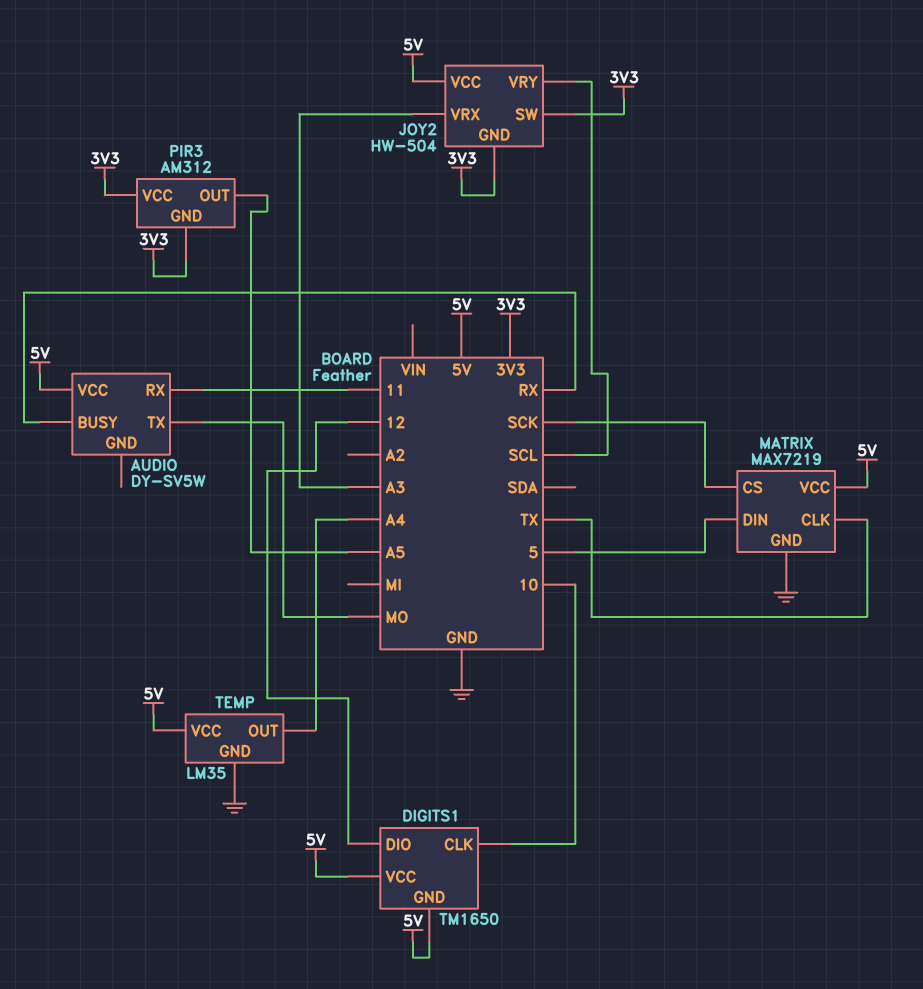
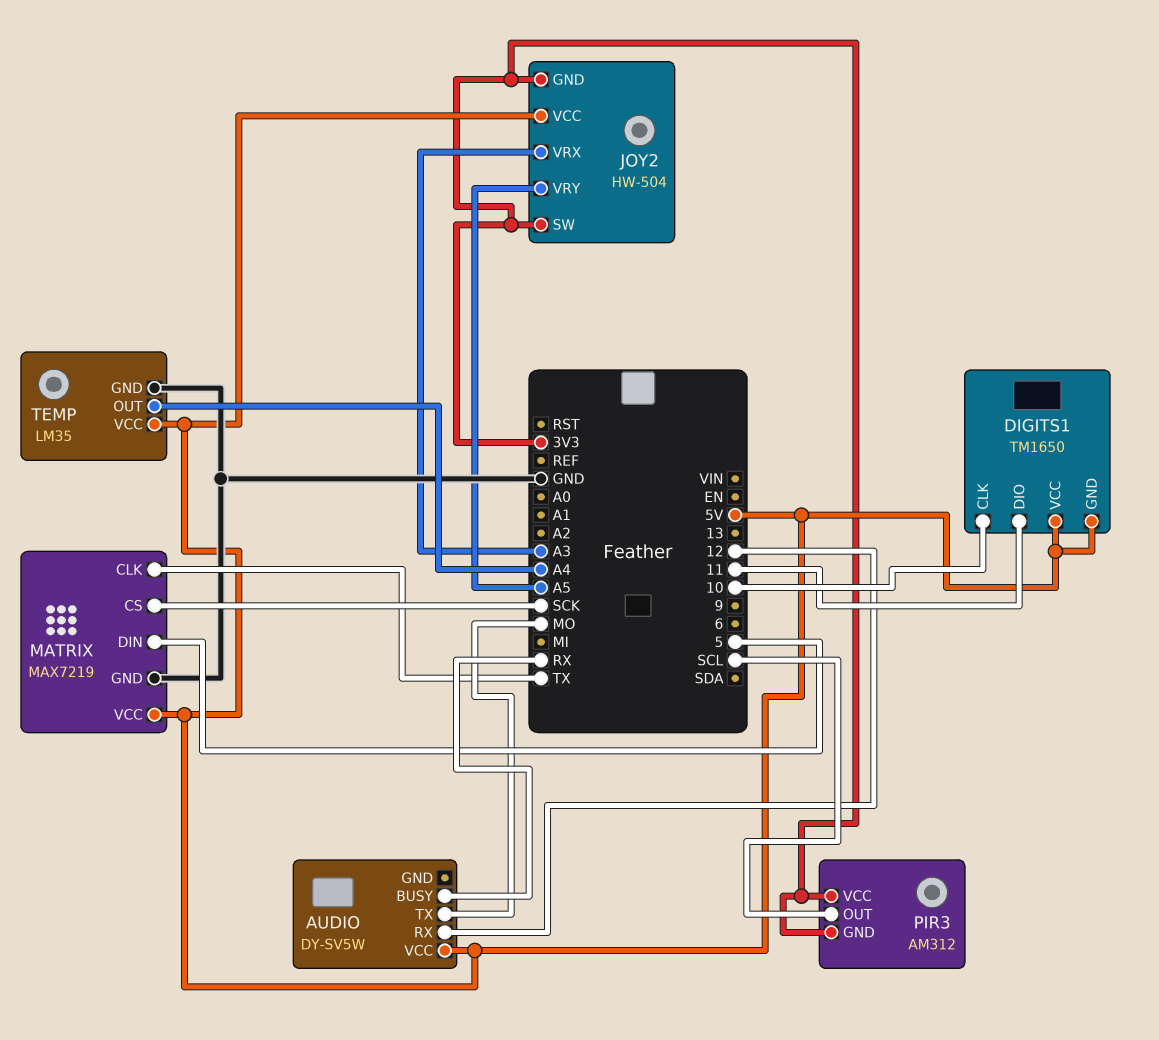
AUDIO pin RX: 11 -> 12
DIGITS1 pin DIO: 12 -> 11
JOY2 pin VRY: SCL -> A5
PIR3 pin OUT: A5 -> SCL

